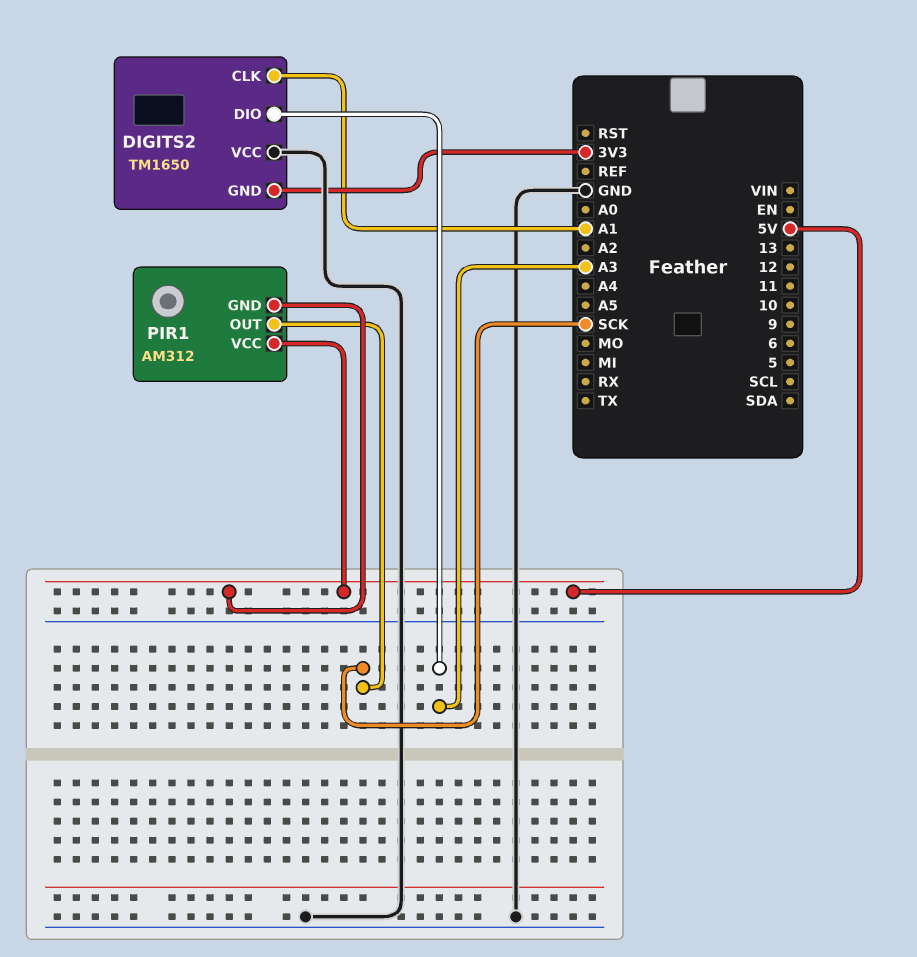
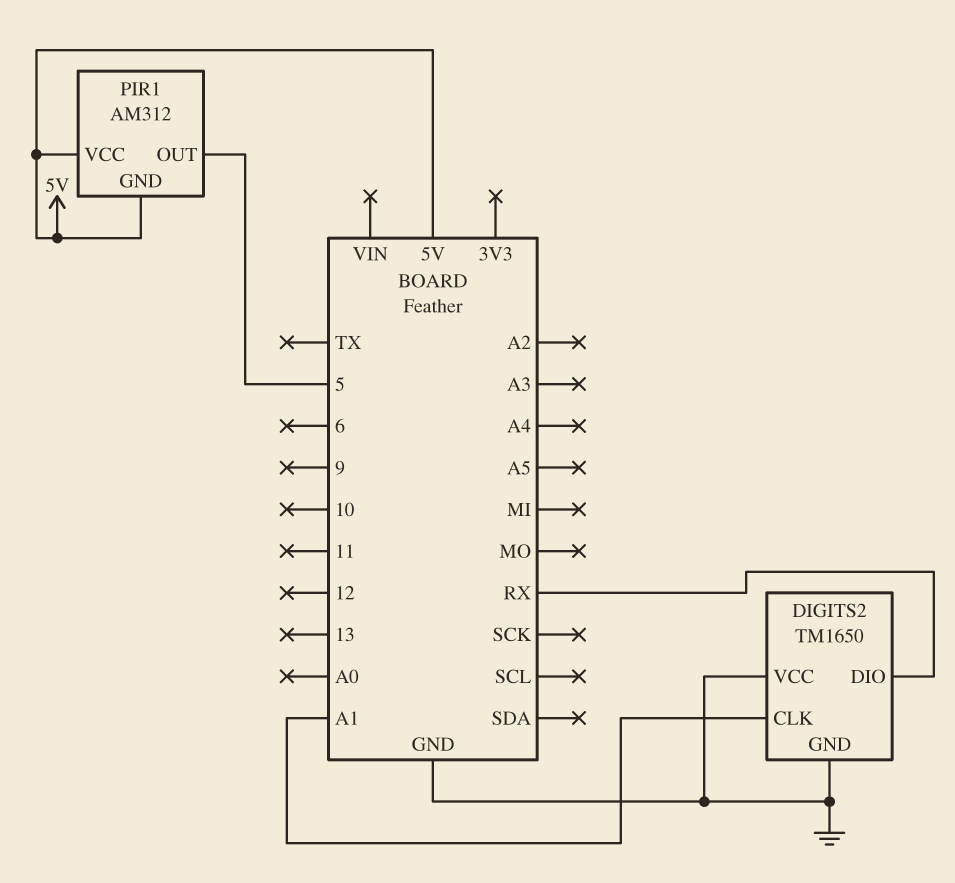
DIGITS2 pin DIO: A3 -> RX
DIGITS2 pin GND: 3V3 -> GND
PIR1 pin OUT: SCK -> 5

